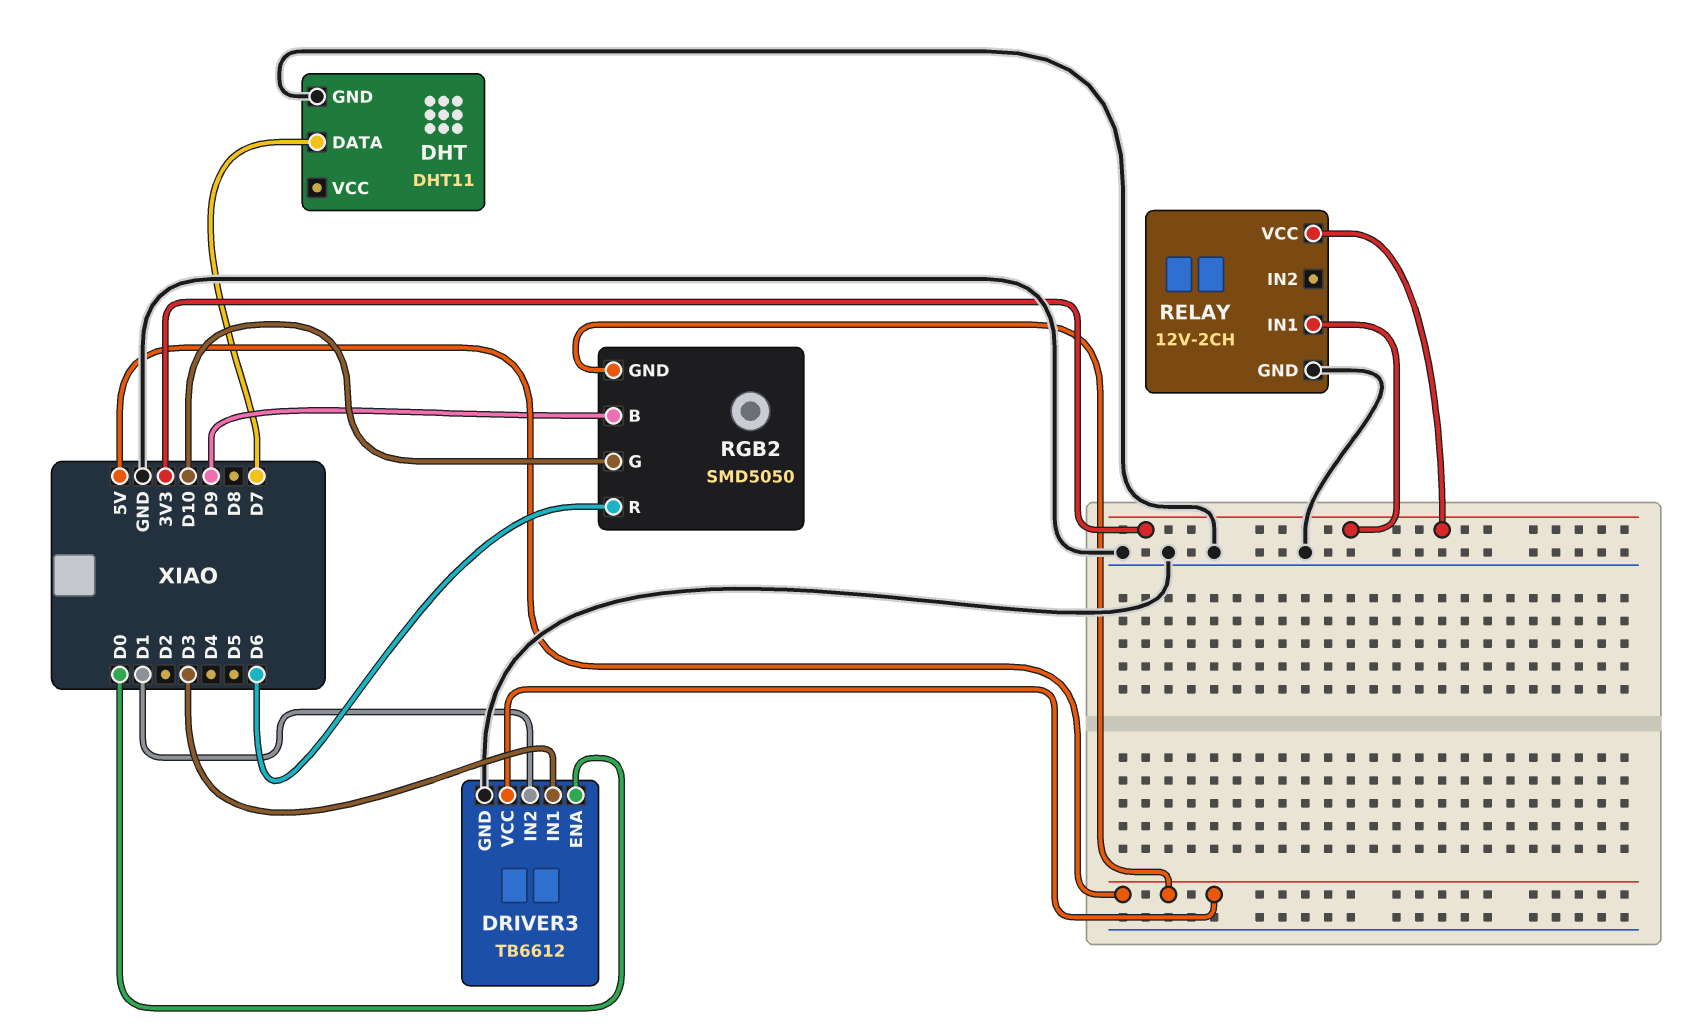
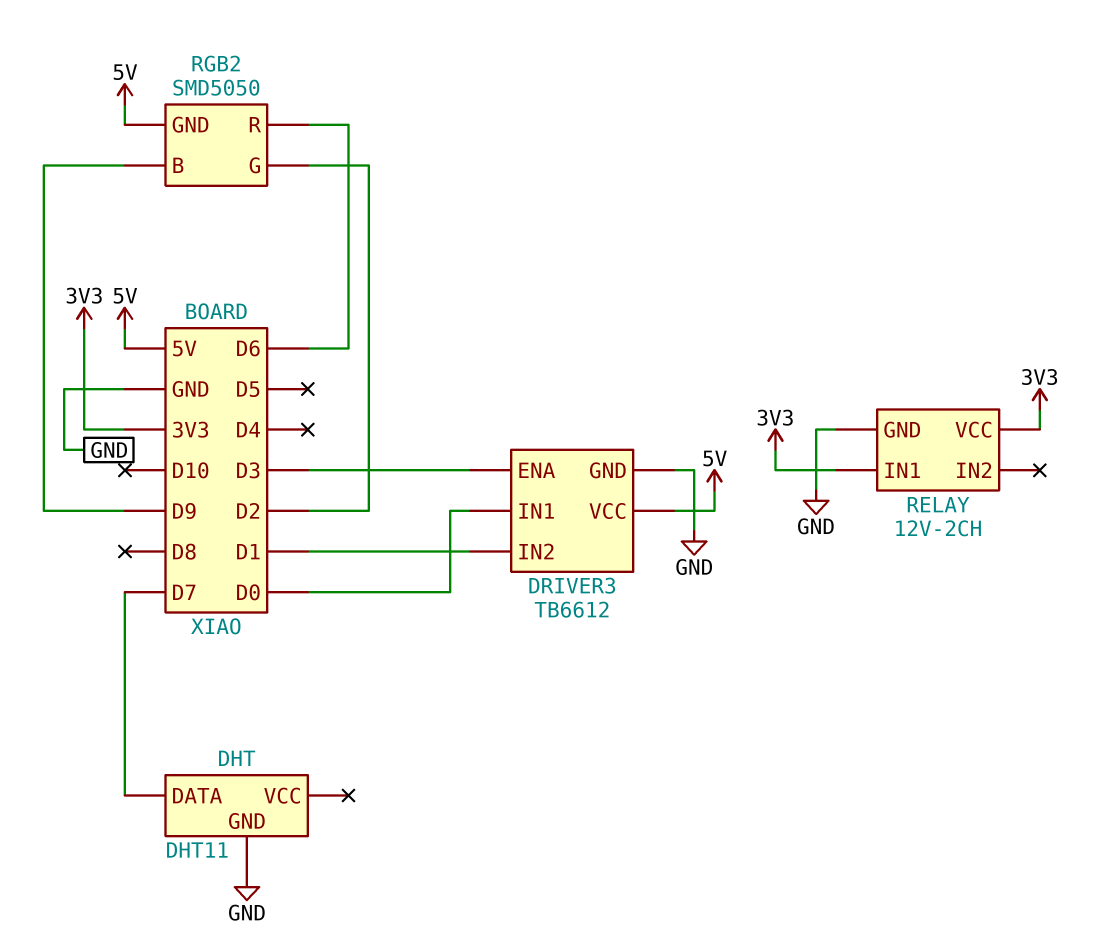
DRIVER3 pin ENA: D0 -> D3
DRIVER3 pin IN1: D3 -> D0
RGB2 pin G: D10 -> D2

